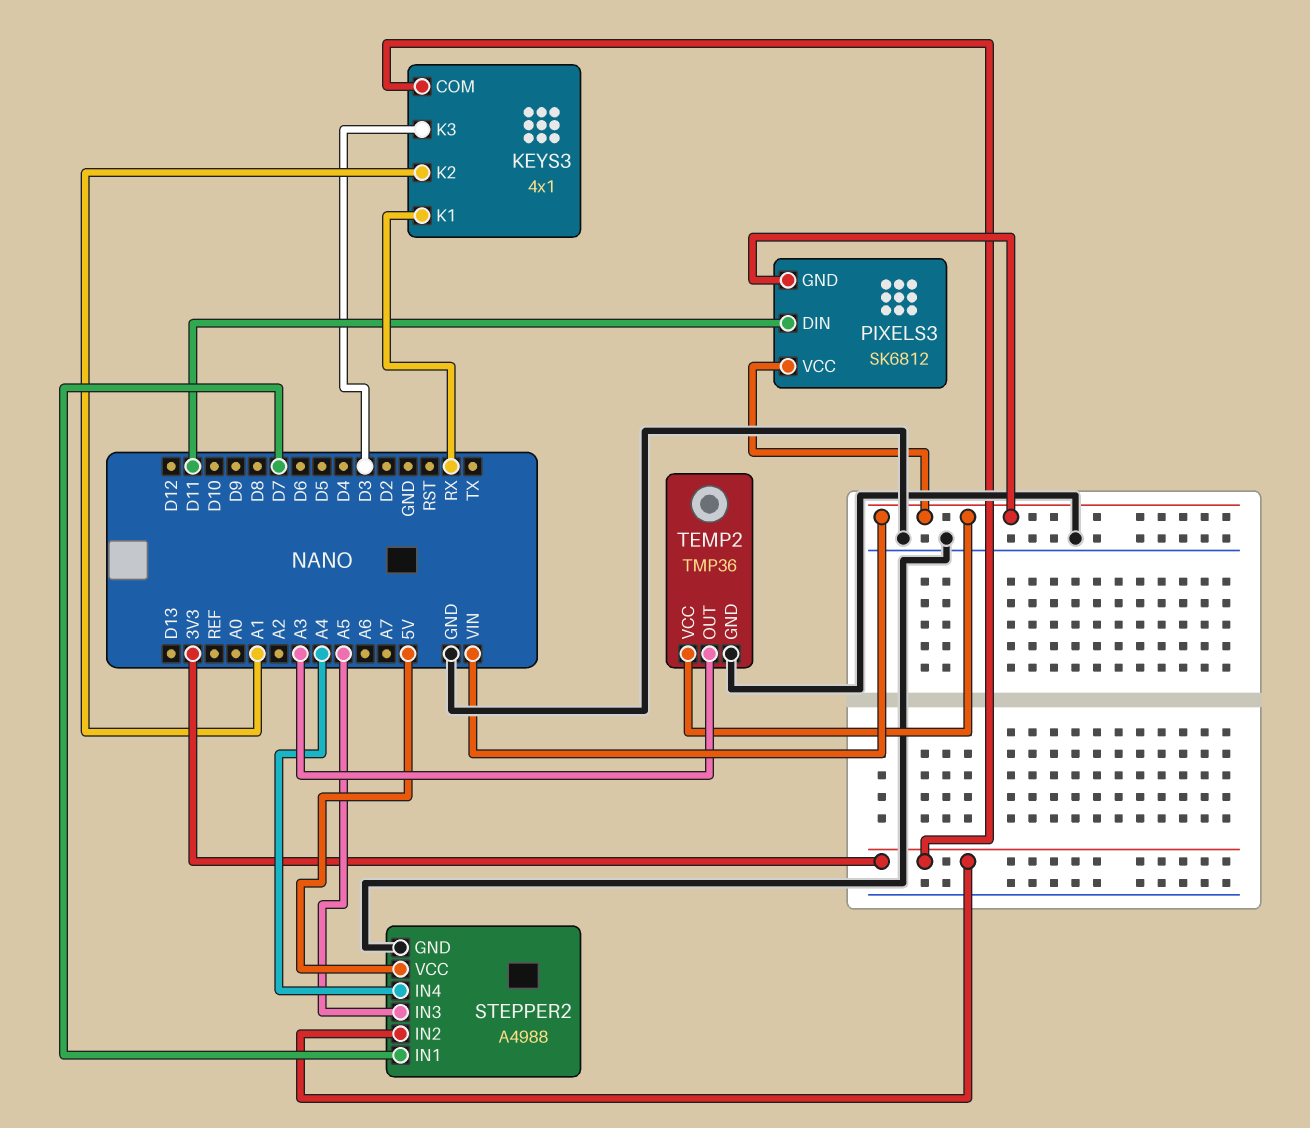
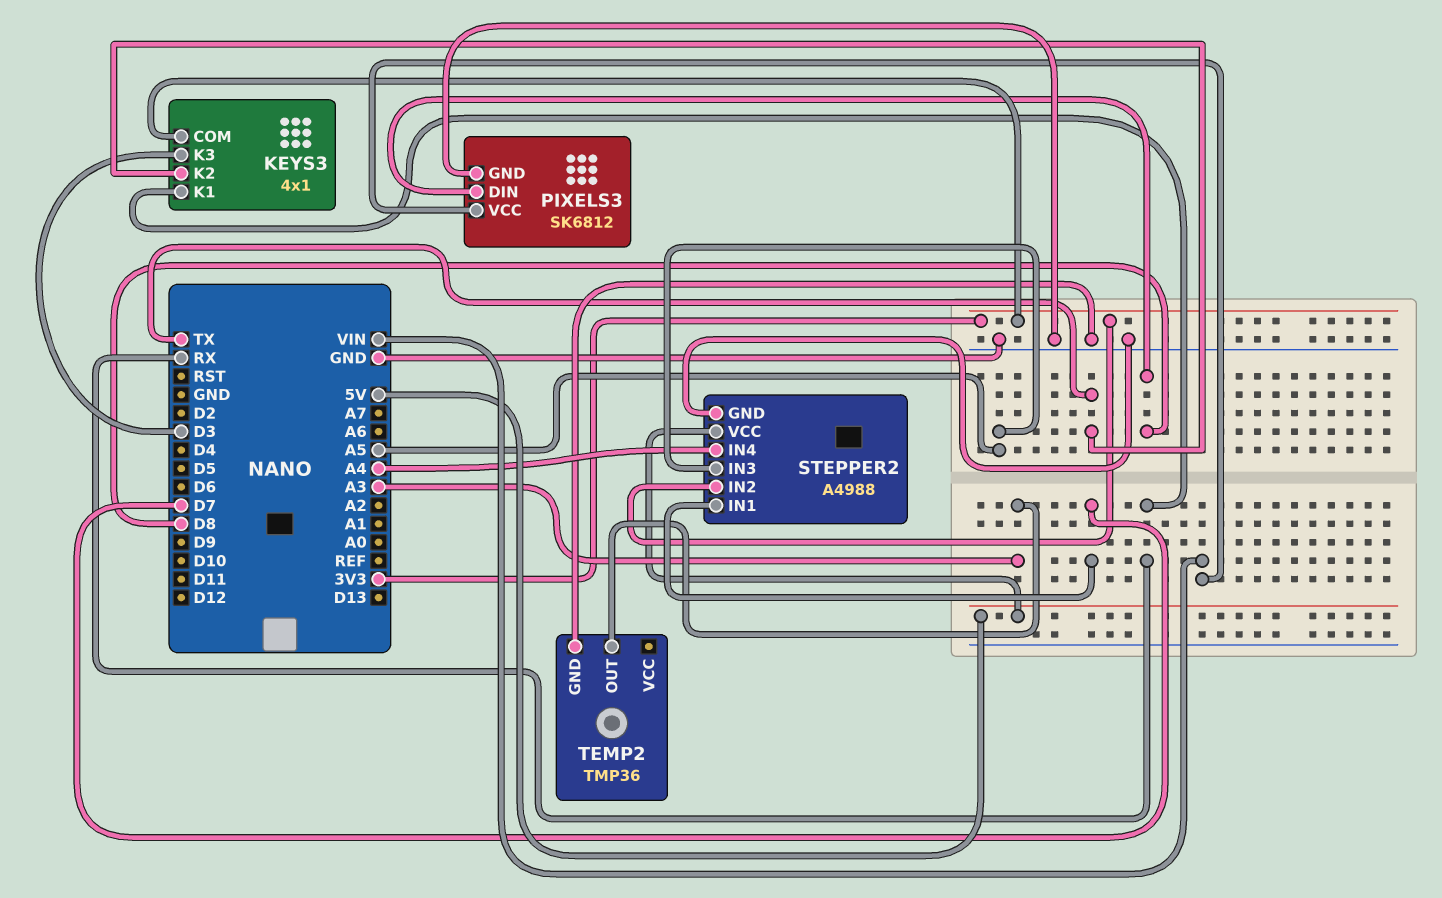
KEYS3 pin K2: A1 -> TX
PIXELS3 pin DIN: D11 -> D8
PIXELS3 pin GND: VIN -> GND
TEMP2 pin VCC: VIN -> none

